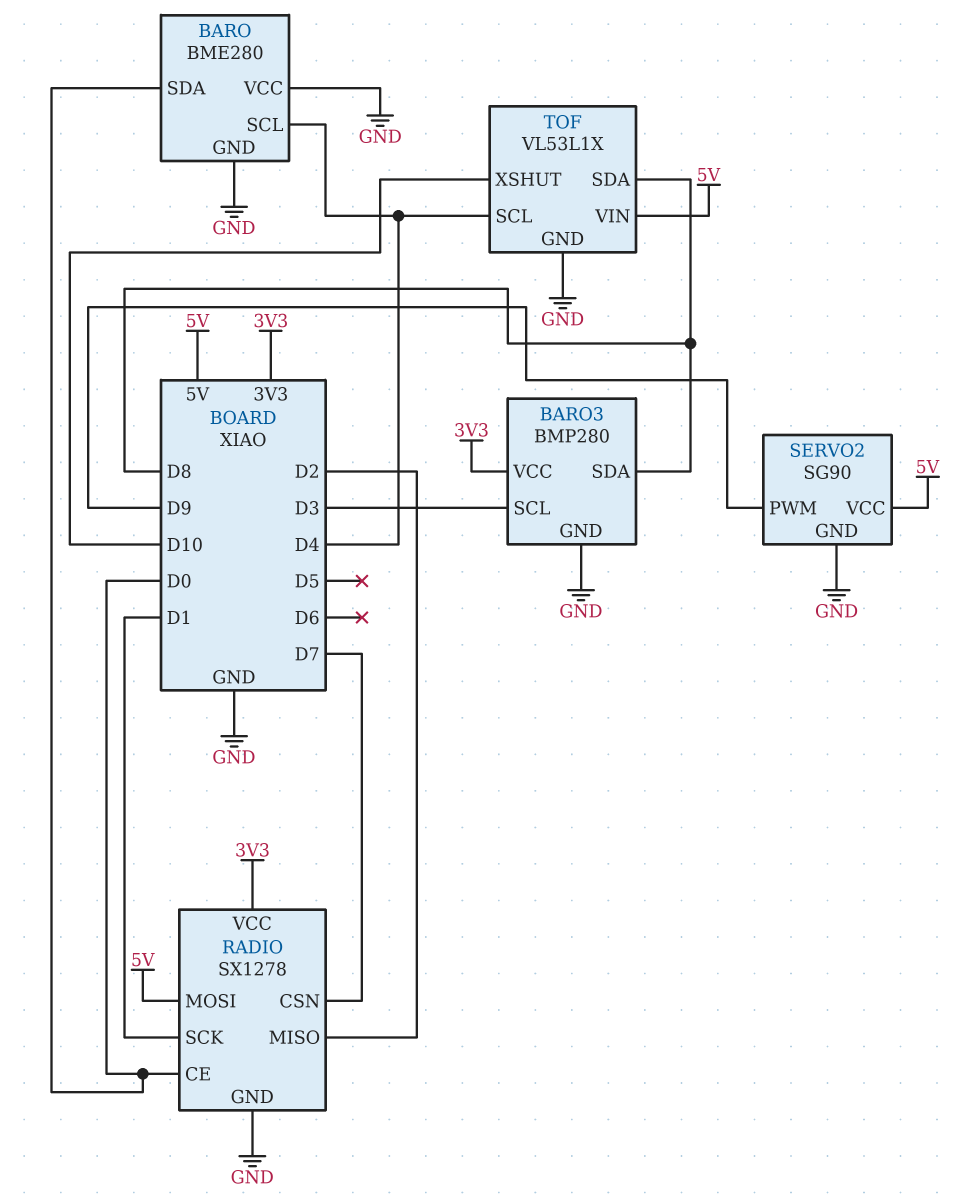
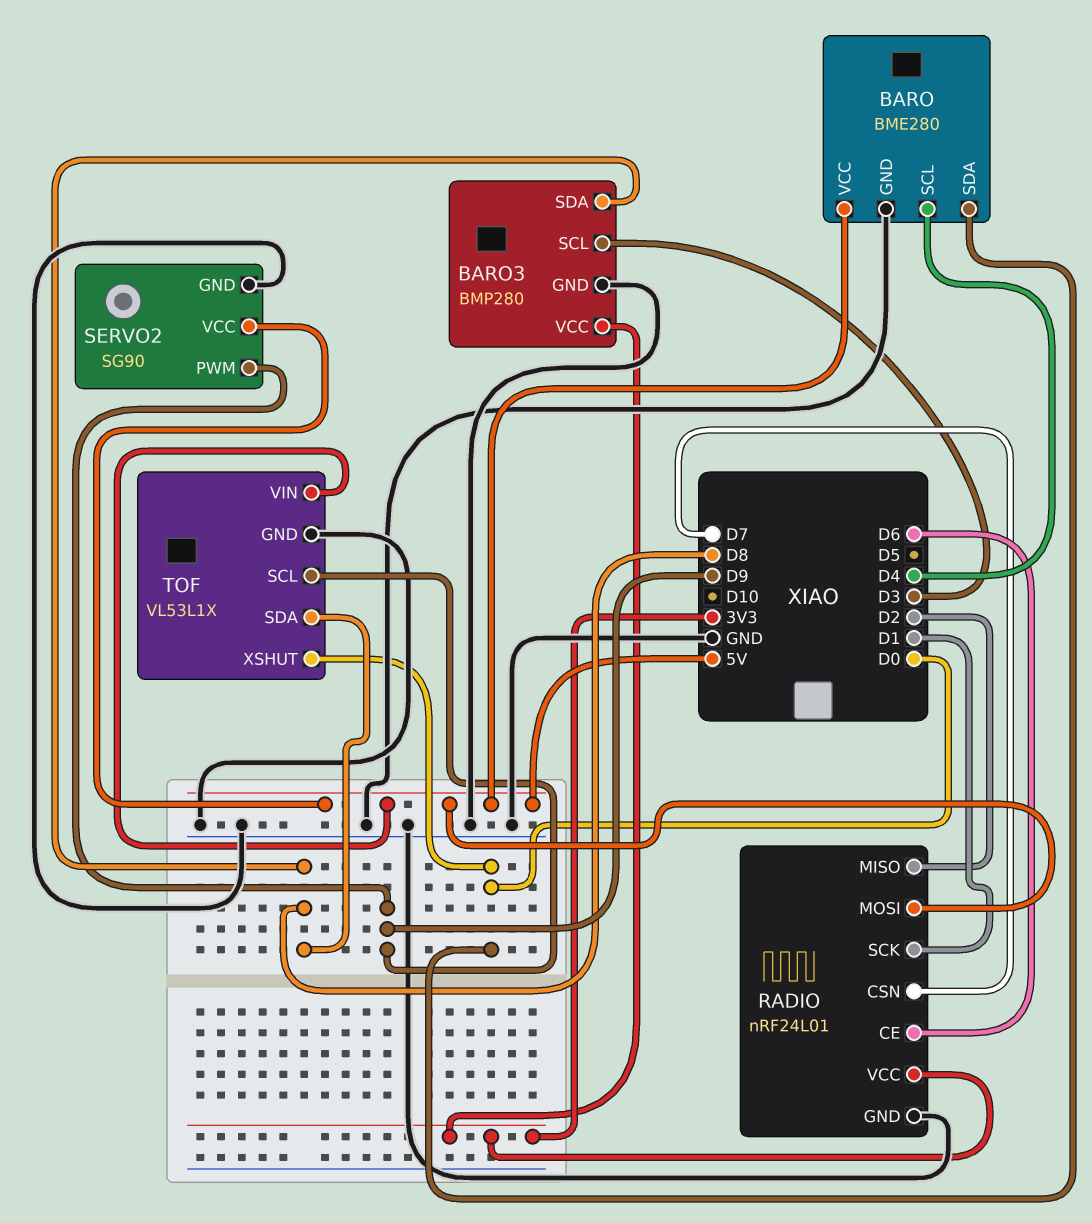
BARO pin VCC: GND -> 5V
RADIO: SX1278 -> nRF24L01
RADIO pin CE: D0 -> D6
TOF pin SCL: D4 -> D9
TOF pin XSHUT: D10 -> D0

